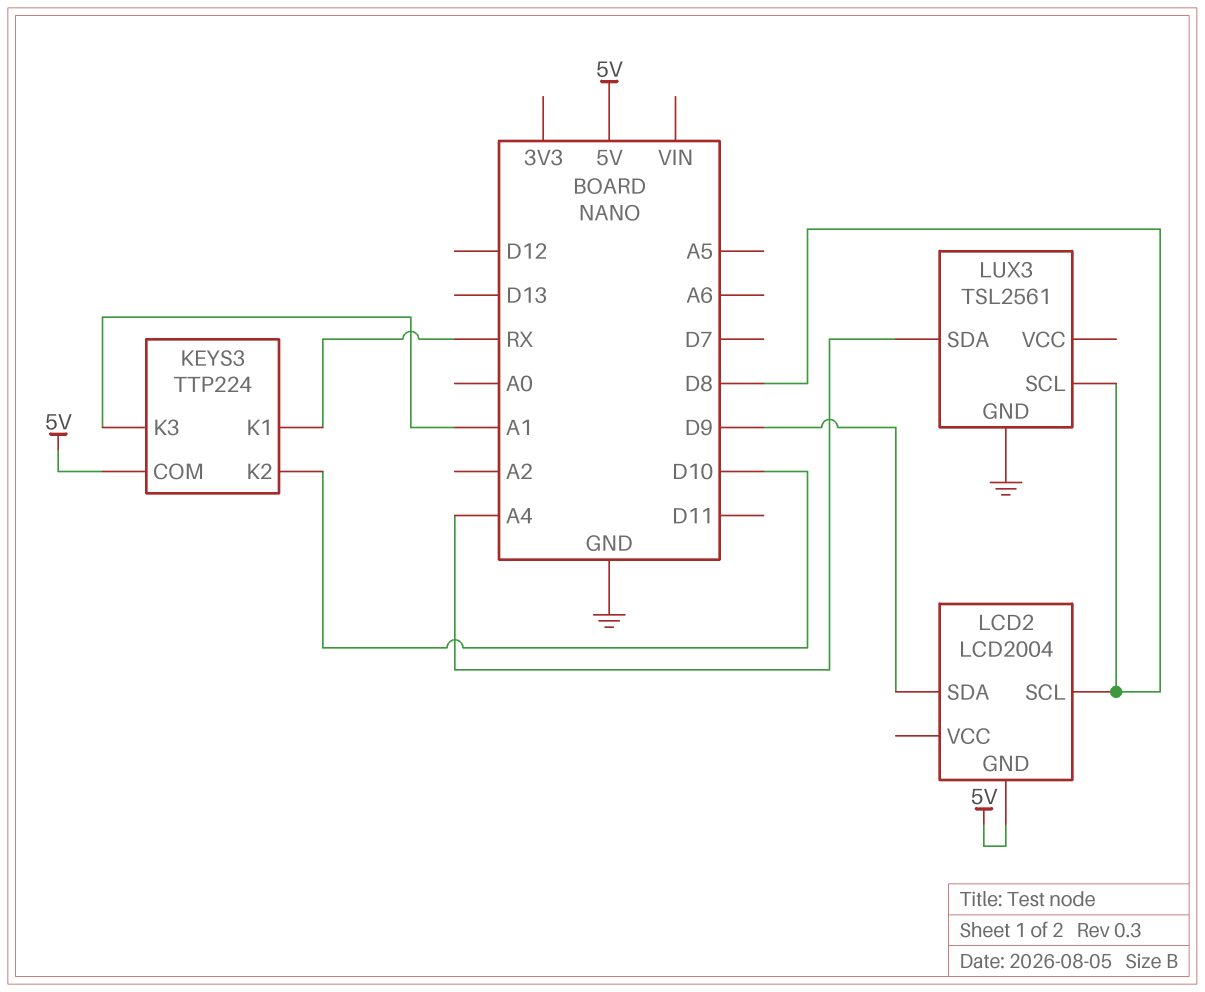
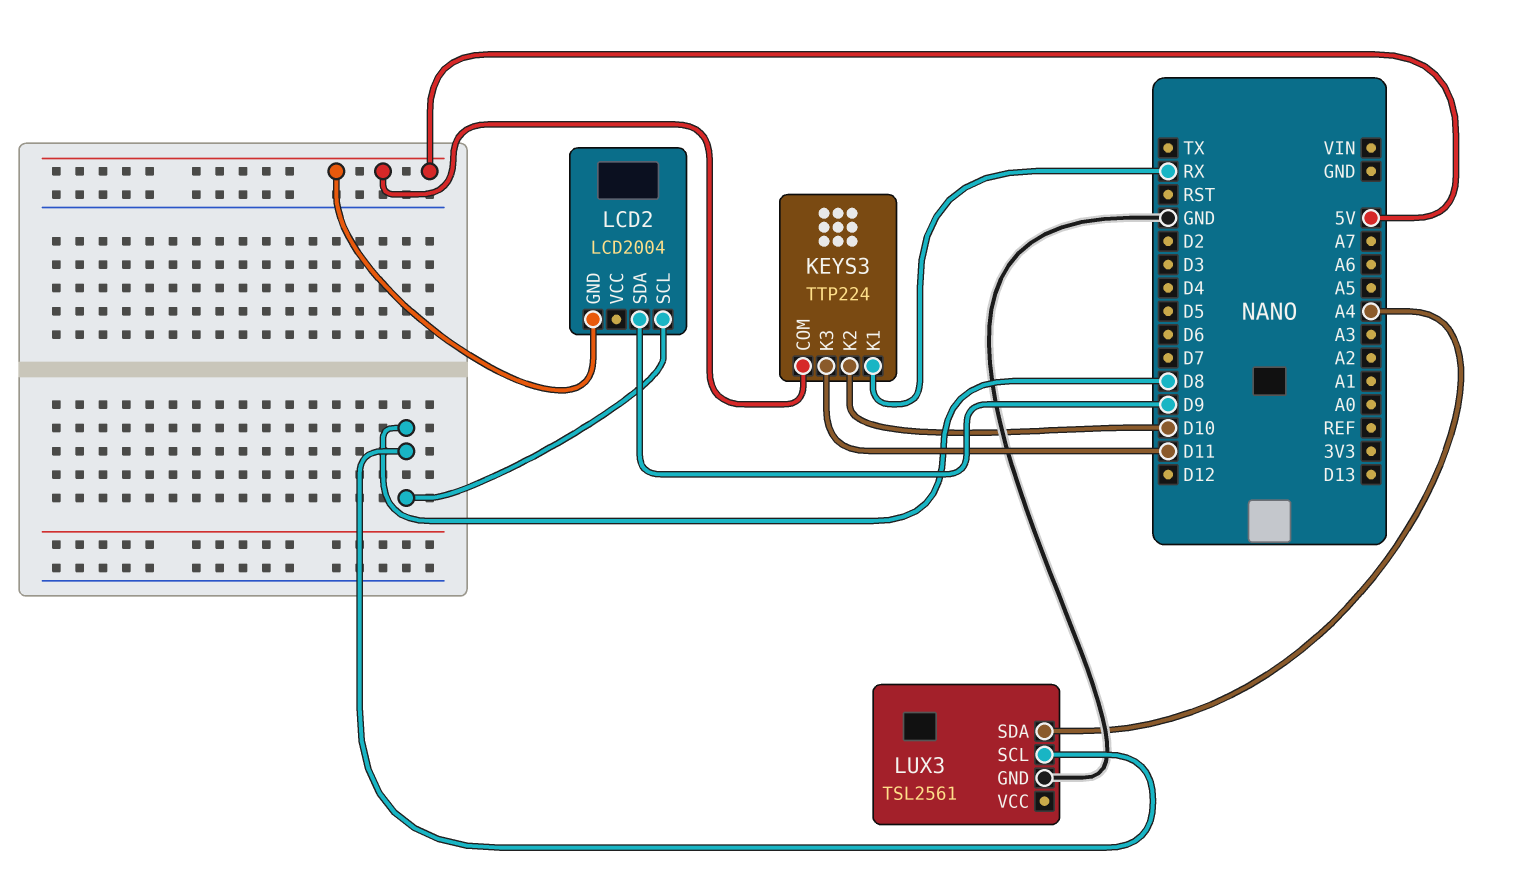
KEYS3 pin K3: A1 -> D11

